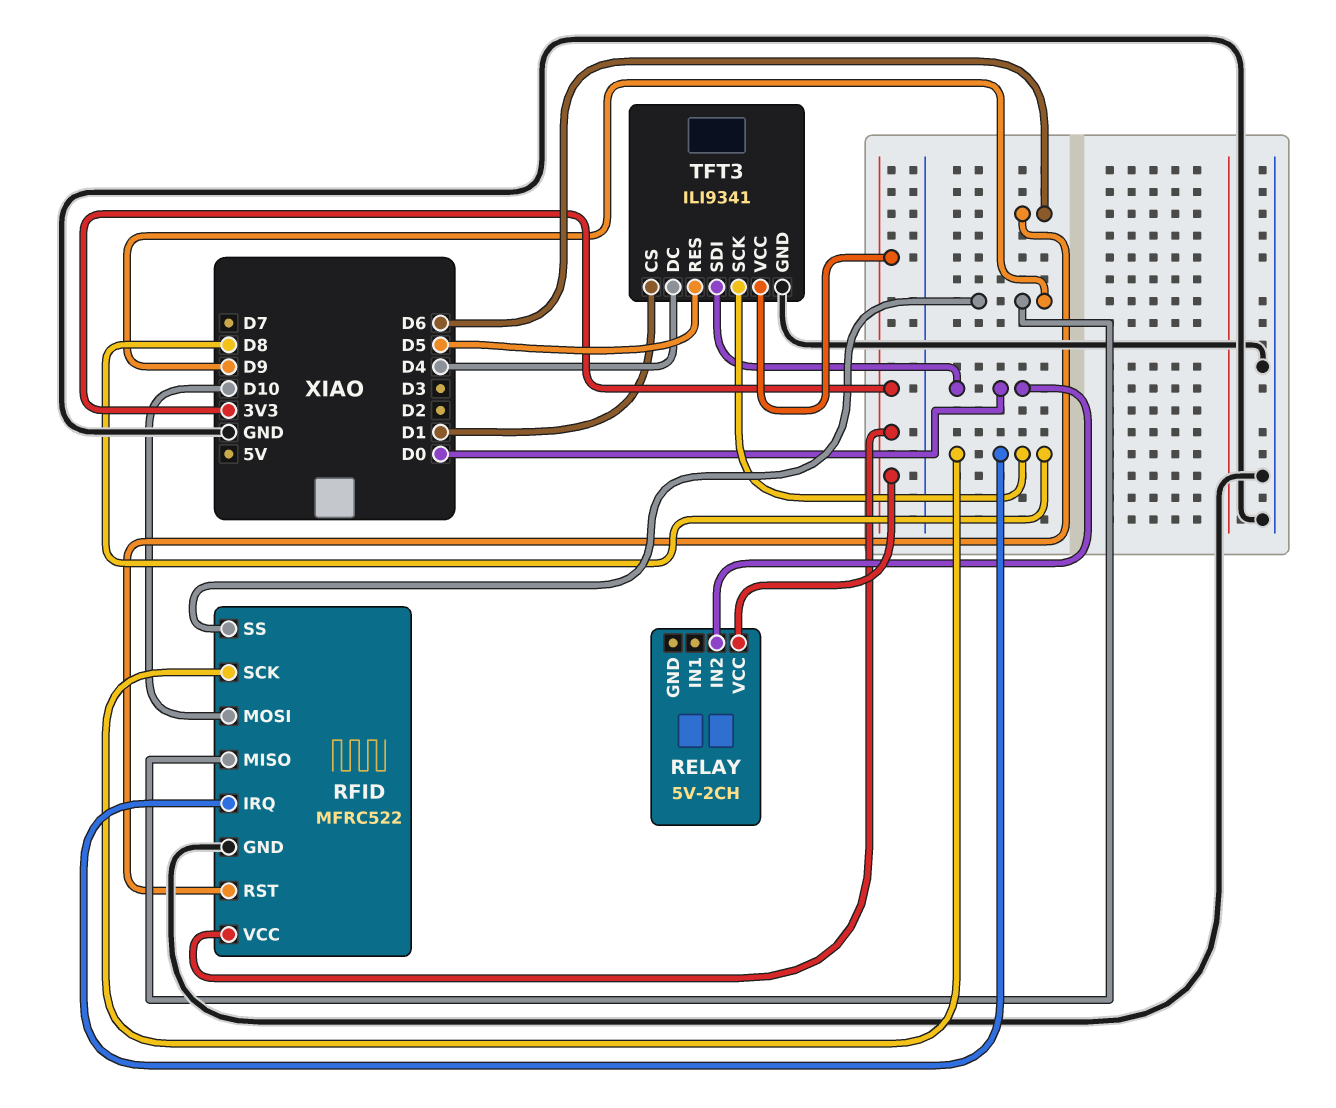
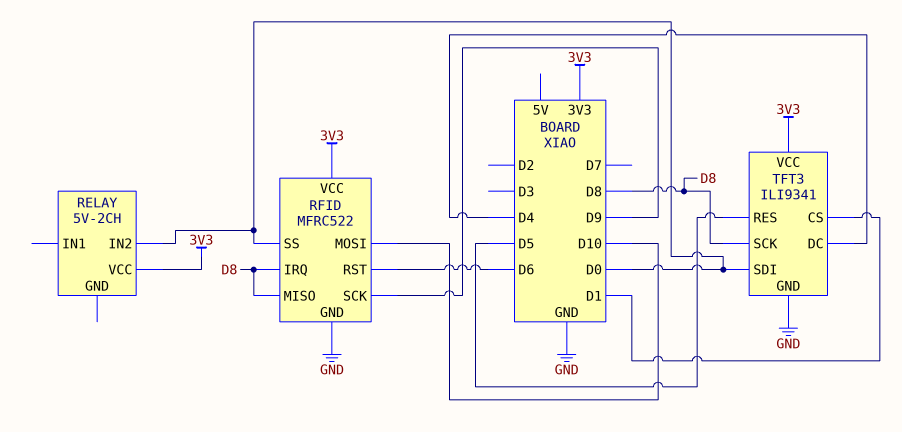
RFID pin MISO: D9 -> D8
RFID pin SCK: D8 -> D9
RFID pin SS: D9 -> D0

